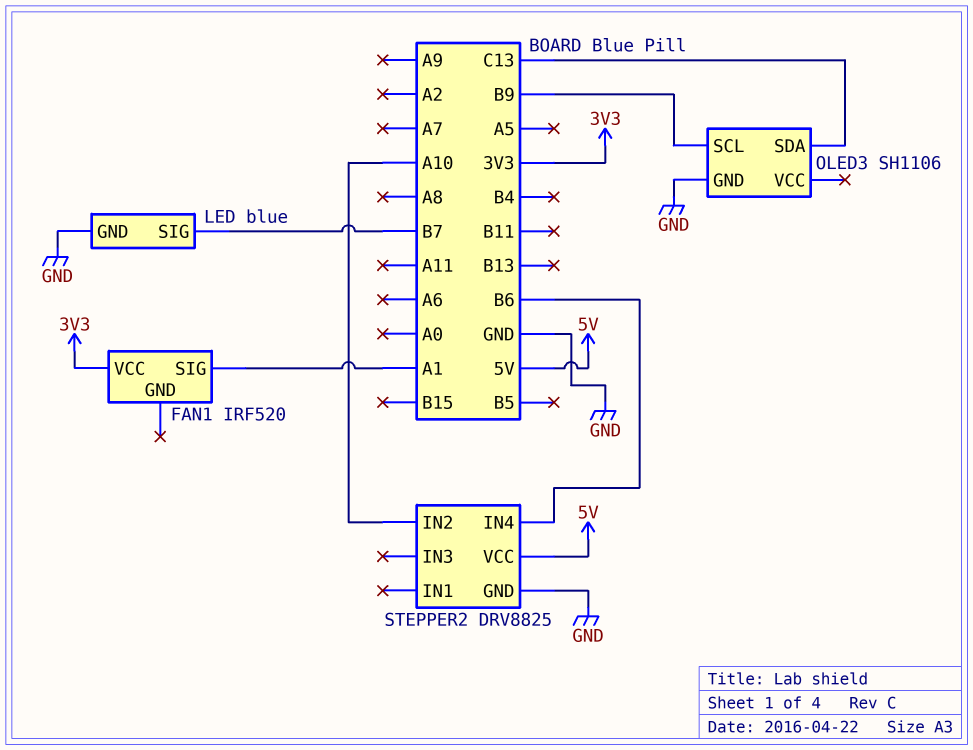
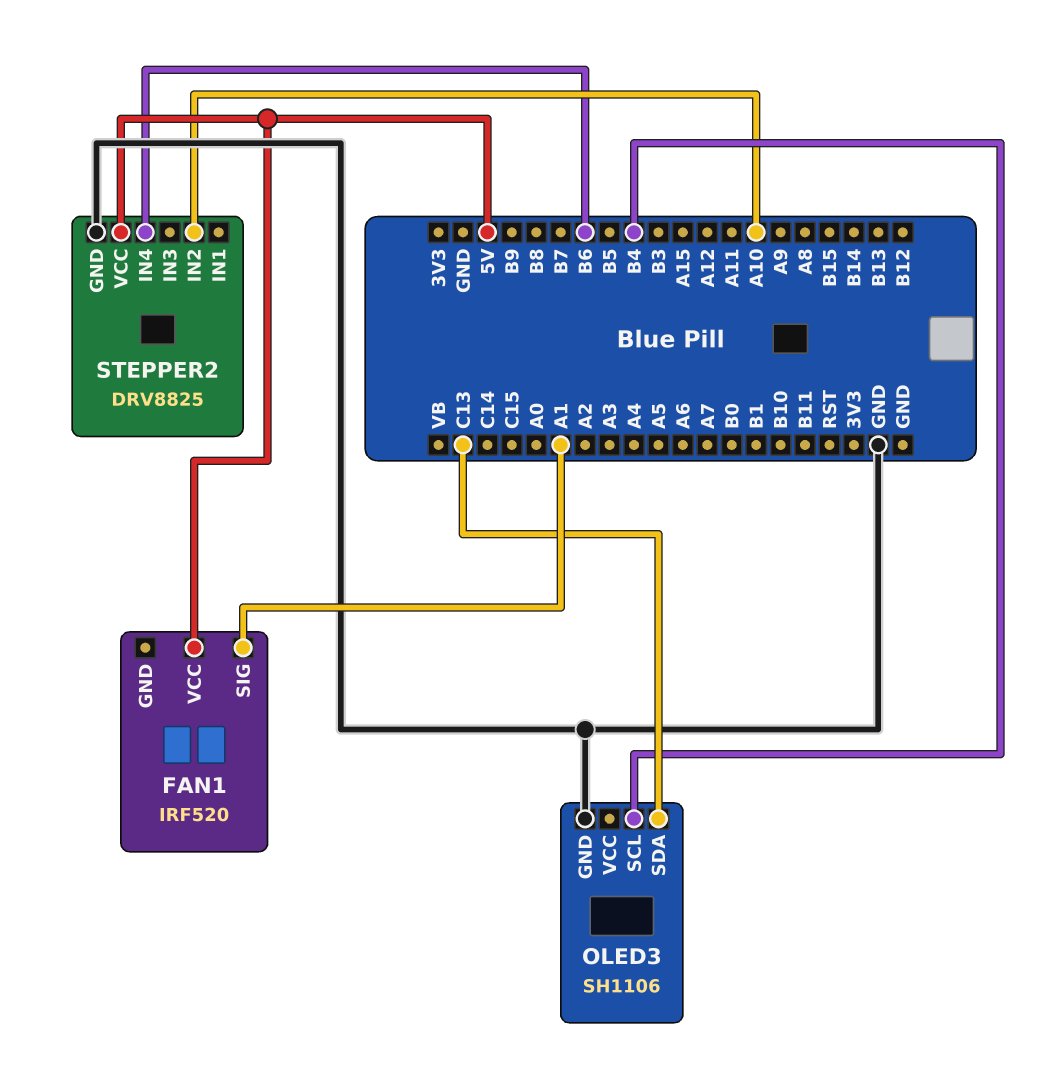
FAN1 pin VCC: 3V3 -> 5V
LED: blue -> none
LED pin GND: GND -> none
LED pin SIG: B7 -> none
OLED3 pin SCL: B9 -> B4

